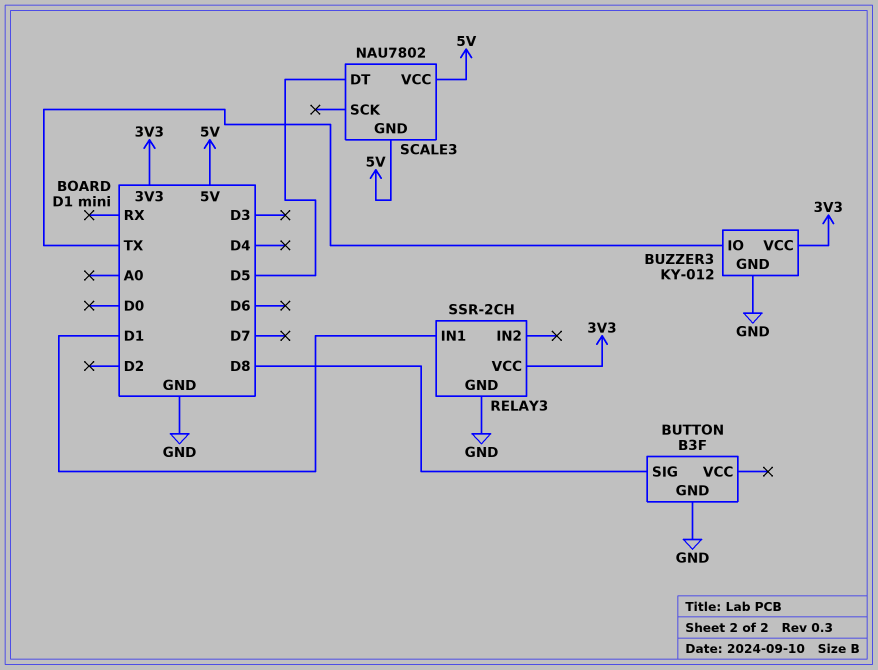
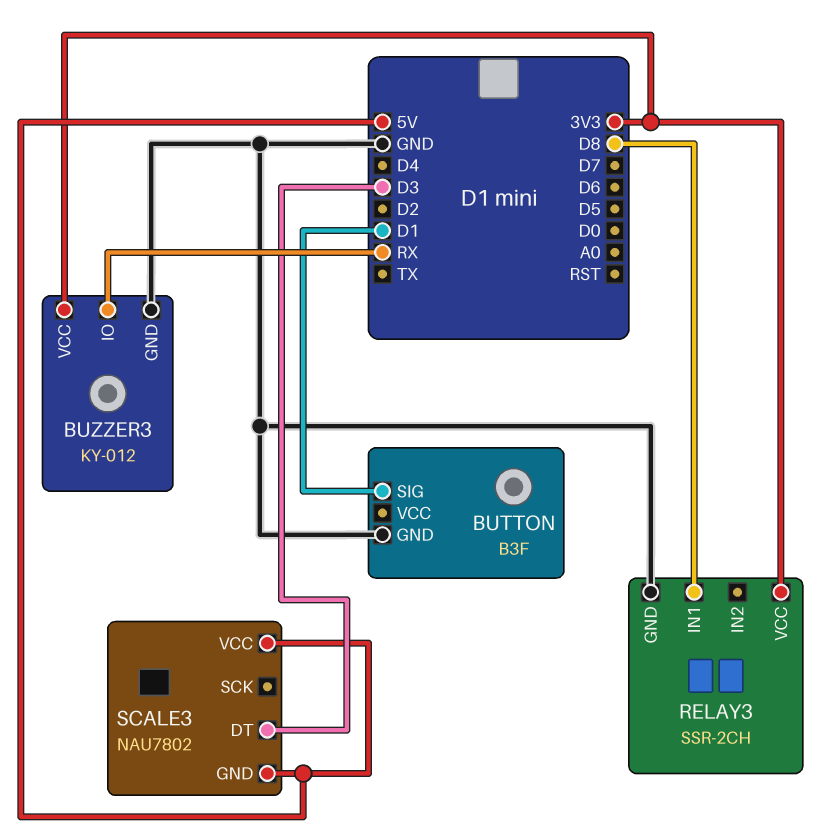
BUTTON pin SIG: D8 -> D1
BUZZER3 pin IO: TX -> RX
RELAY3 pin IN1: D1 -> D8
SCALE3 pin DT: D5 -> D3

